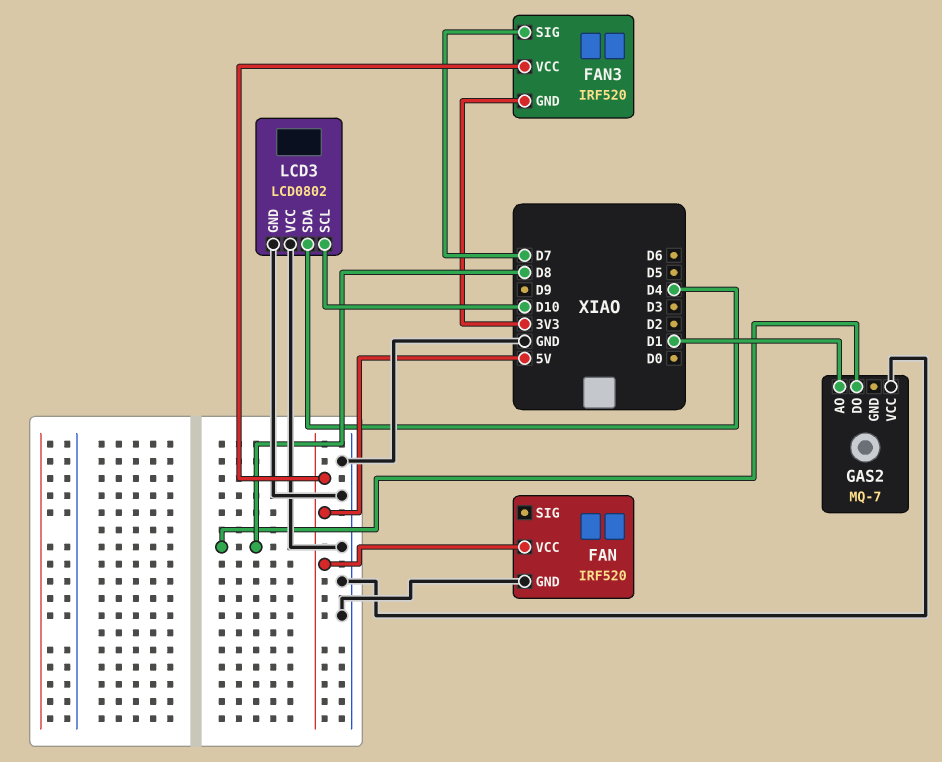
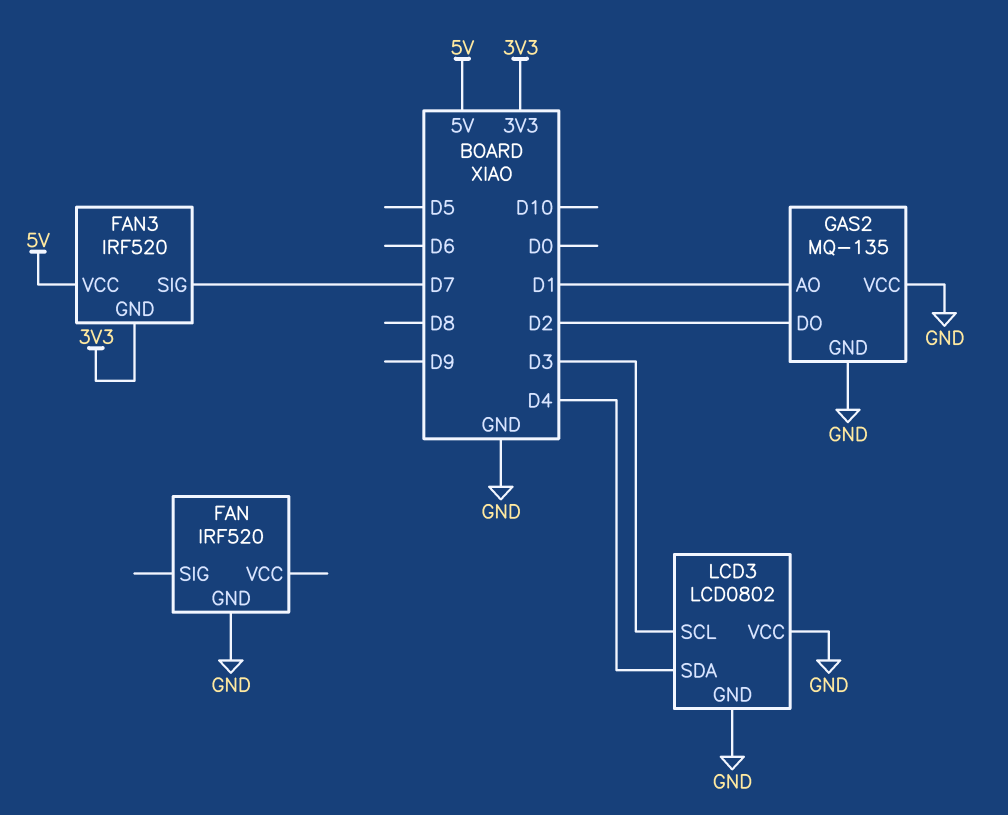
FAN pin VCC: 5V -> none
GAS2: MQ-7 -> MQ-135
GAS2 pin DO: D8 -> D2
GAS2 pin GND: none -> GND
LCD3 pin SCL: D10 -> D3

